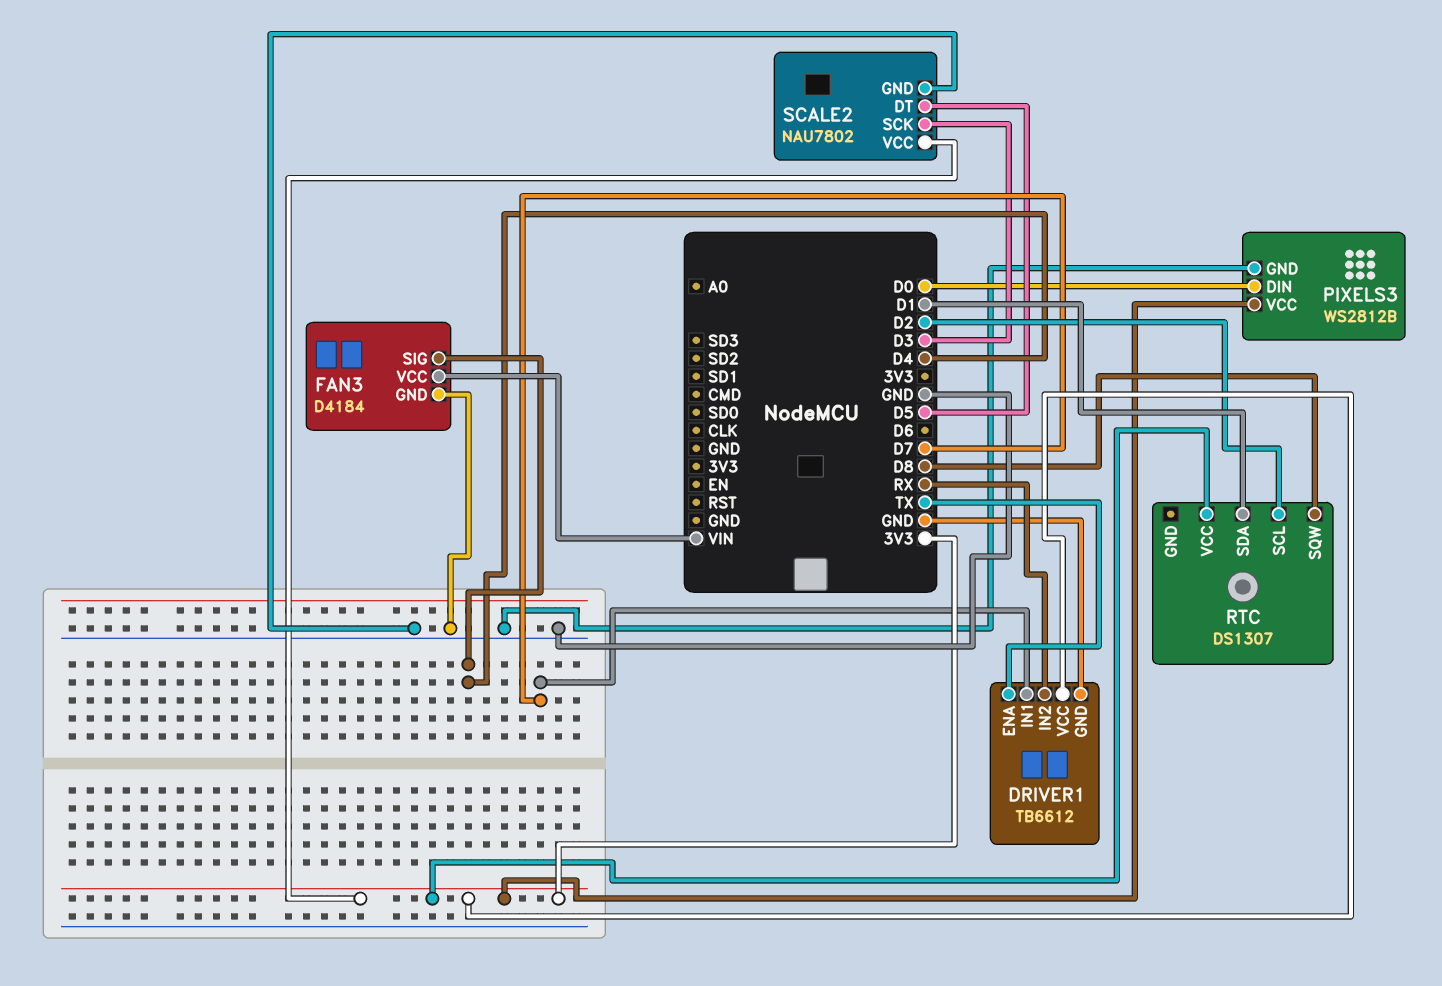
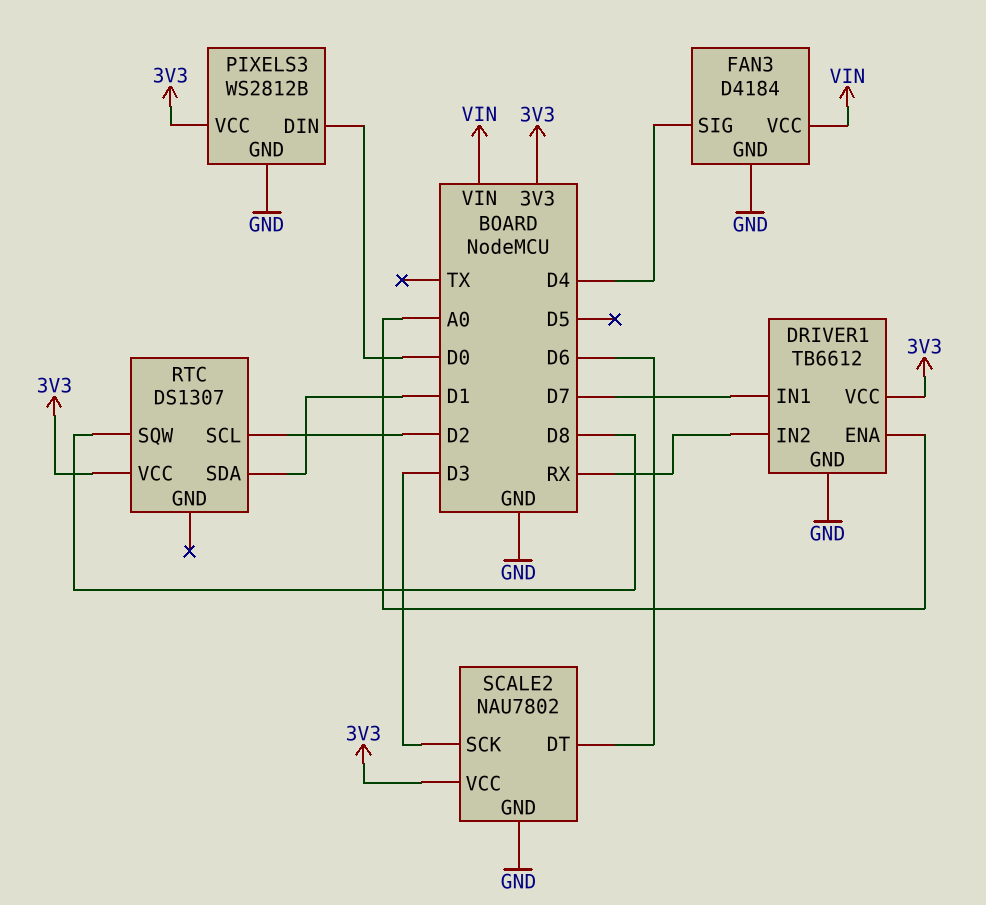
DRIVER1 pin ENA: TX -> A0
SCALE2 pin DT: D5 -> D6

